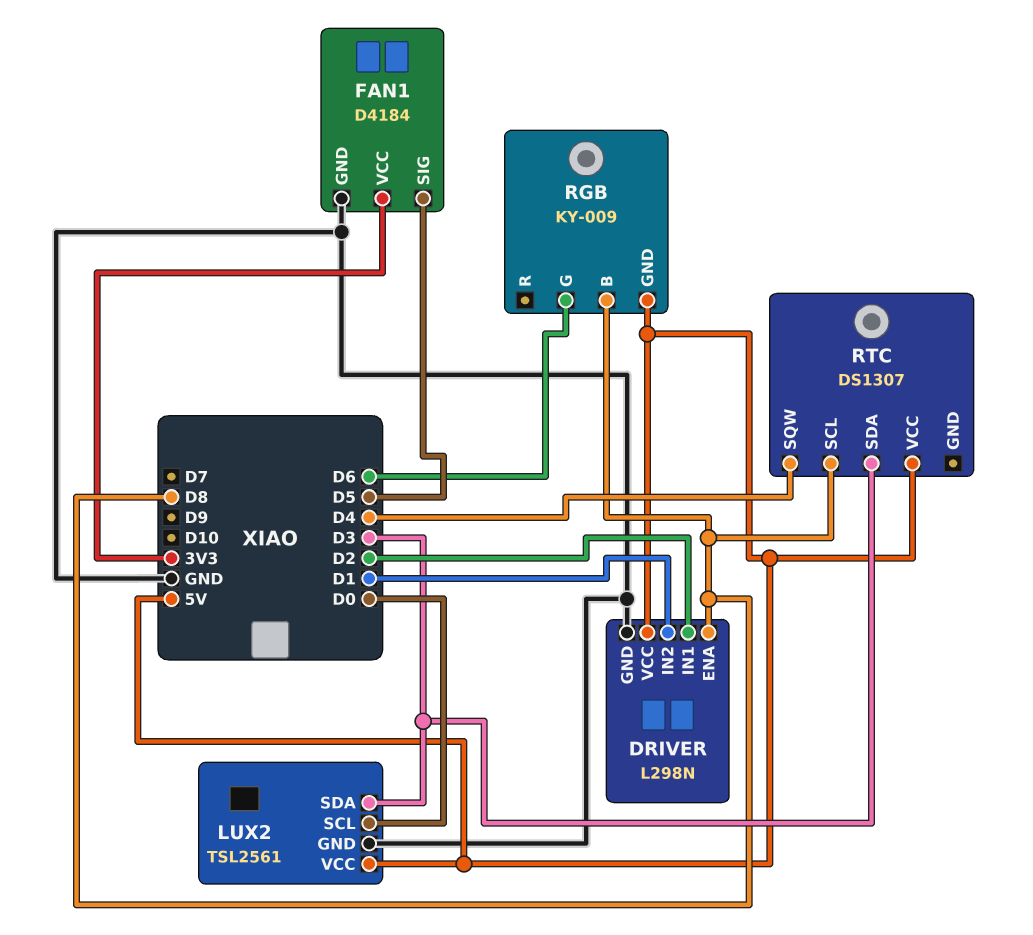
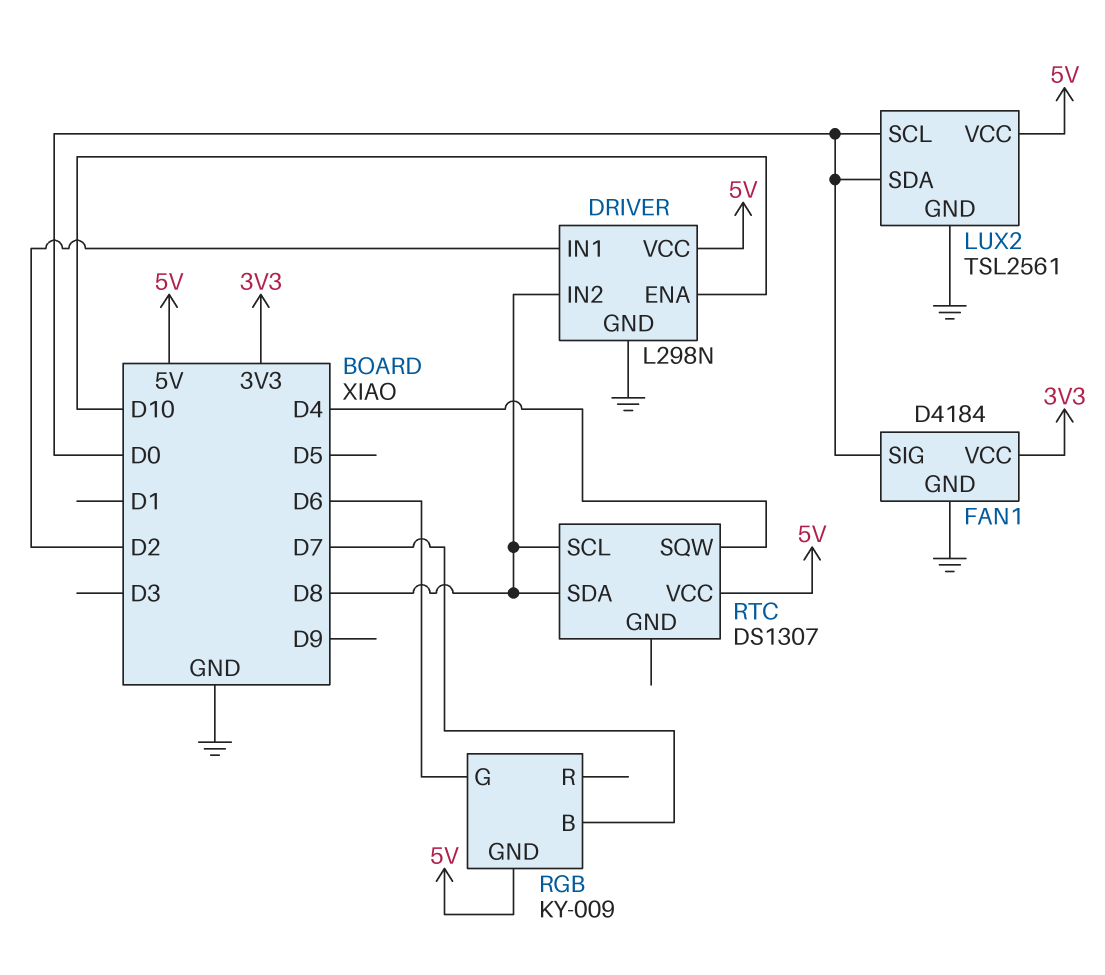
DRIVER pin ENA: D8 -> D10
DRIVER pin IN2: D1 -> D8
FAN1 pin SIG: D5 -> D0
LUX2 pin SDA: D3 -> D0
RGB pin B: D8 -> D7
RTC pin SDA: D3 -> D8

